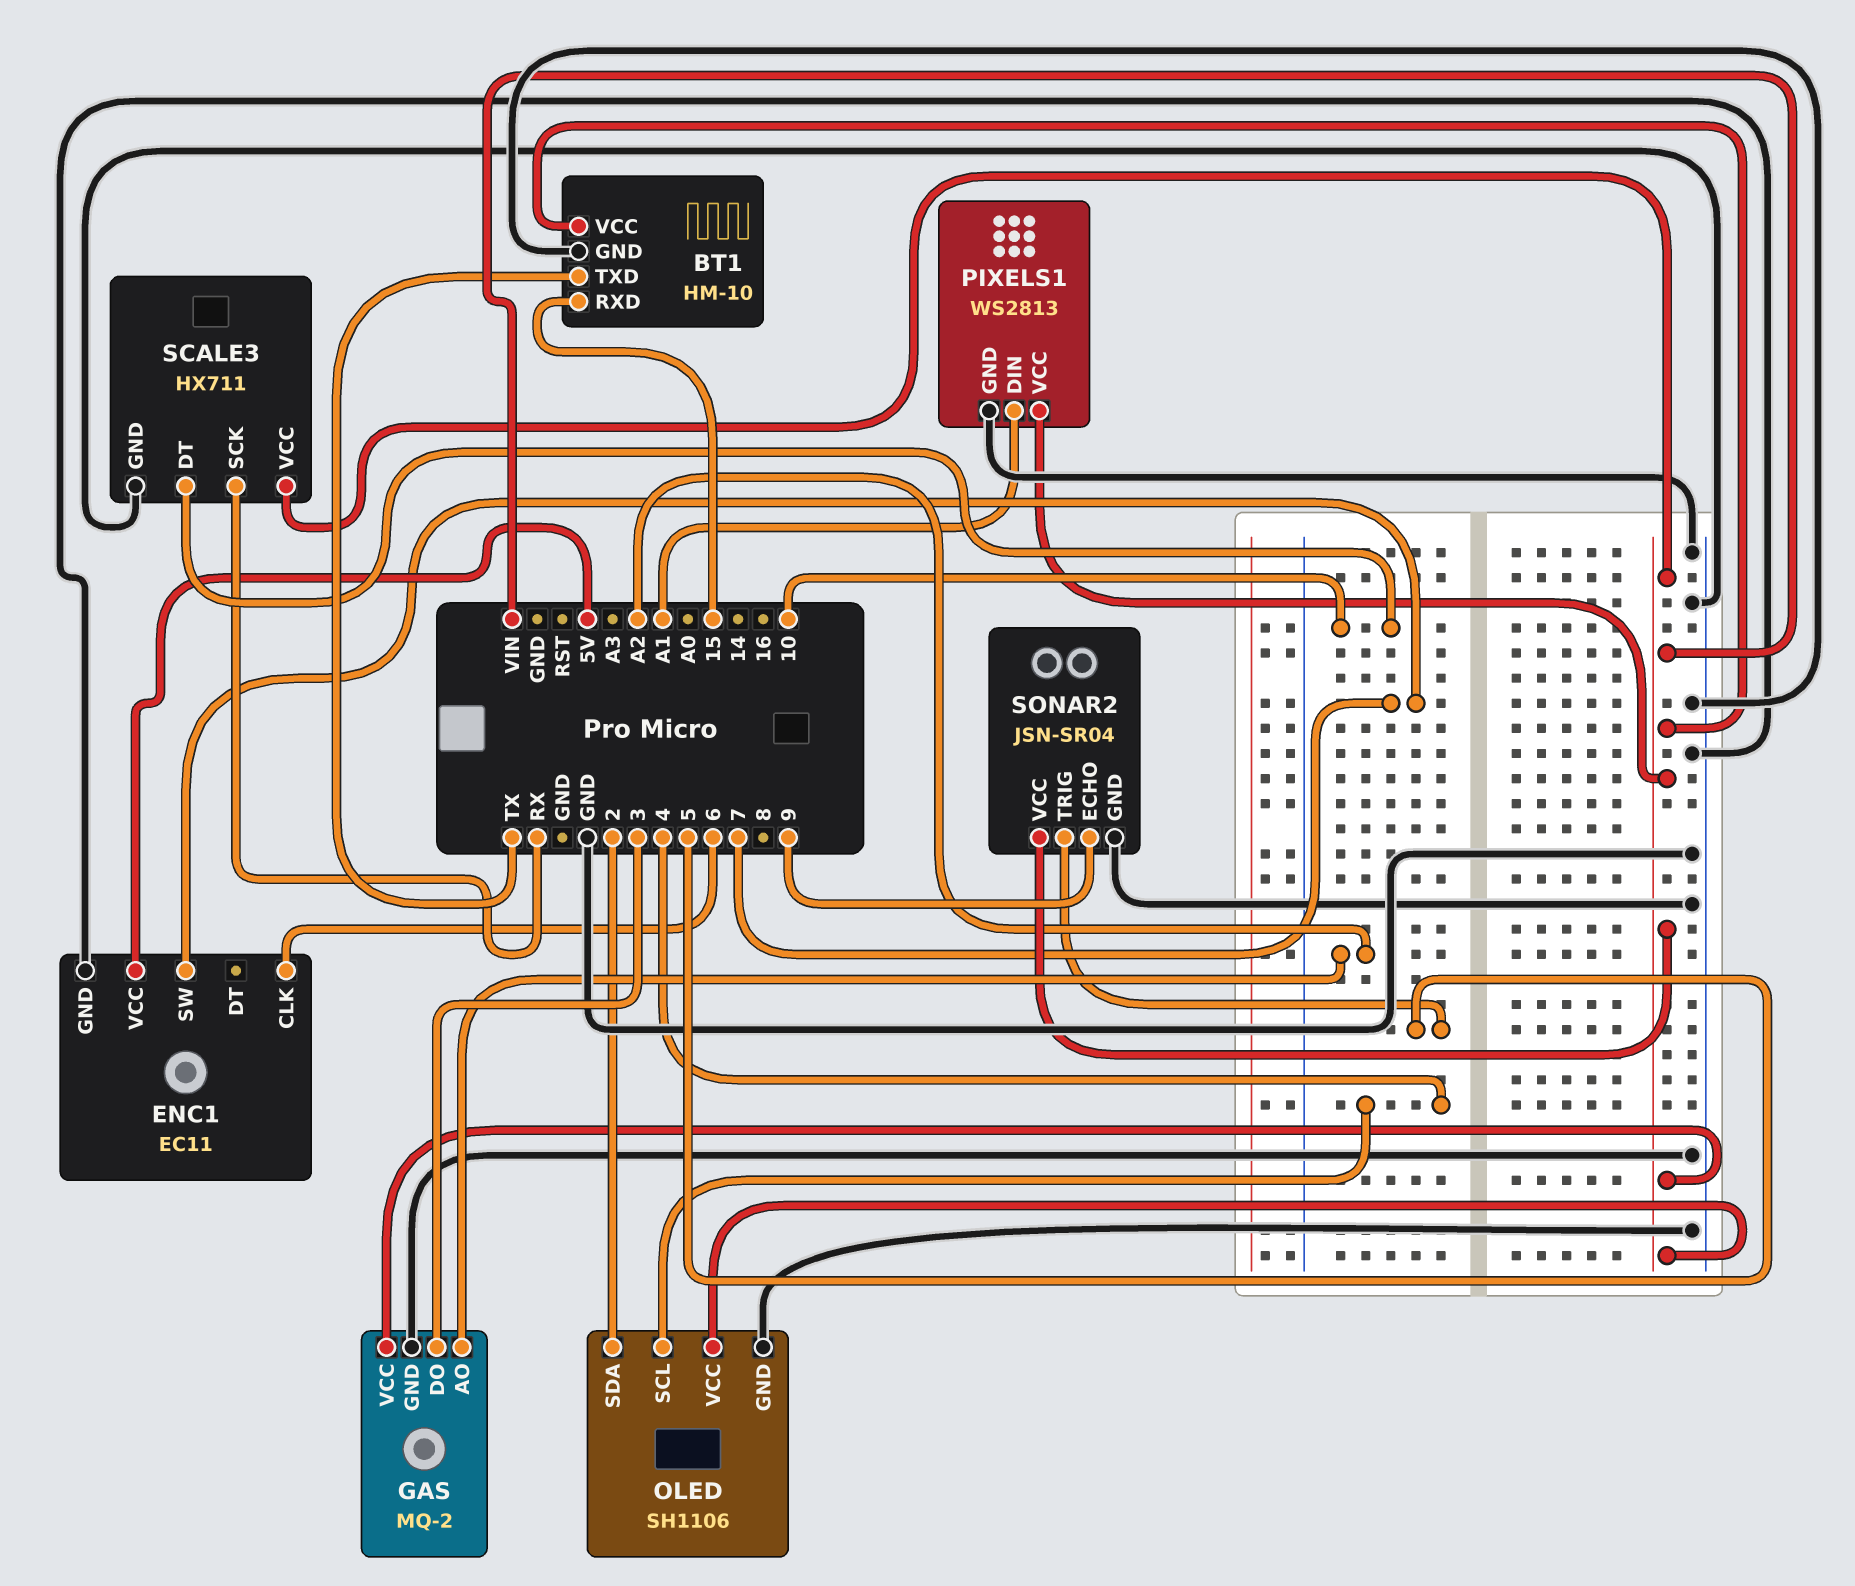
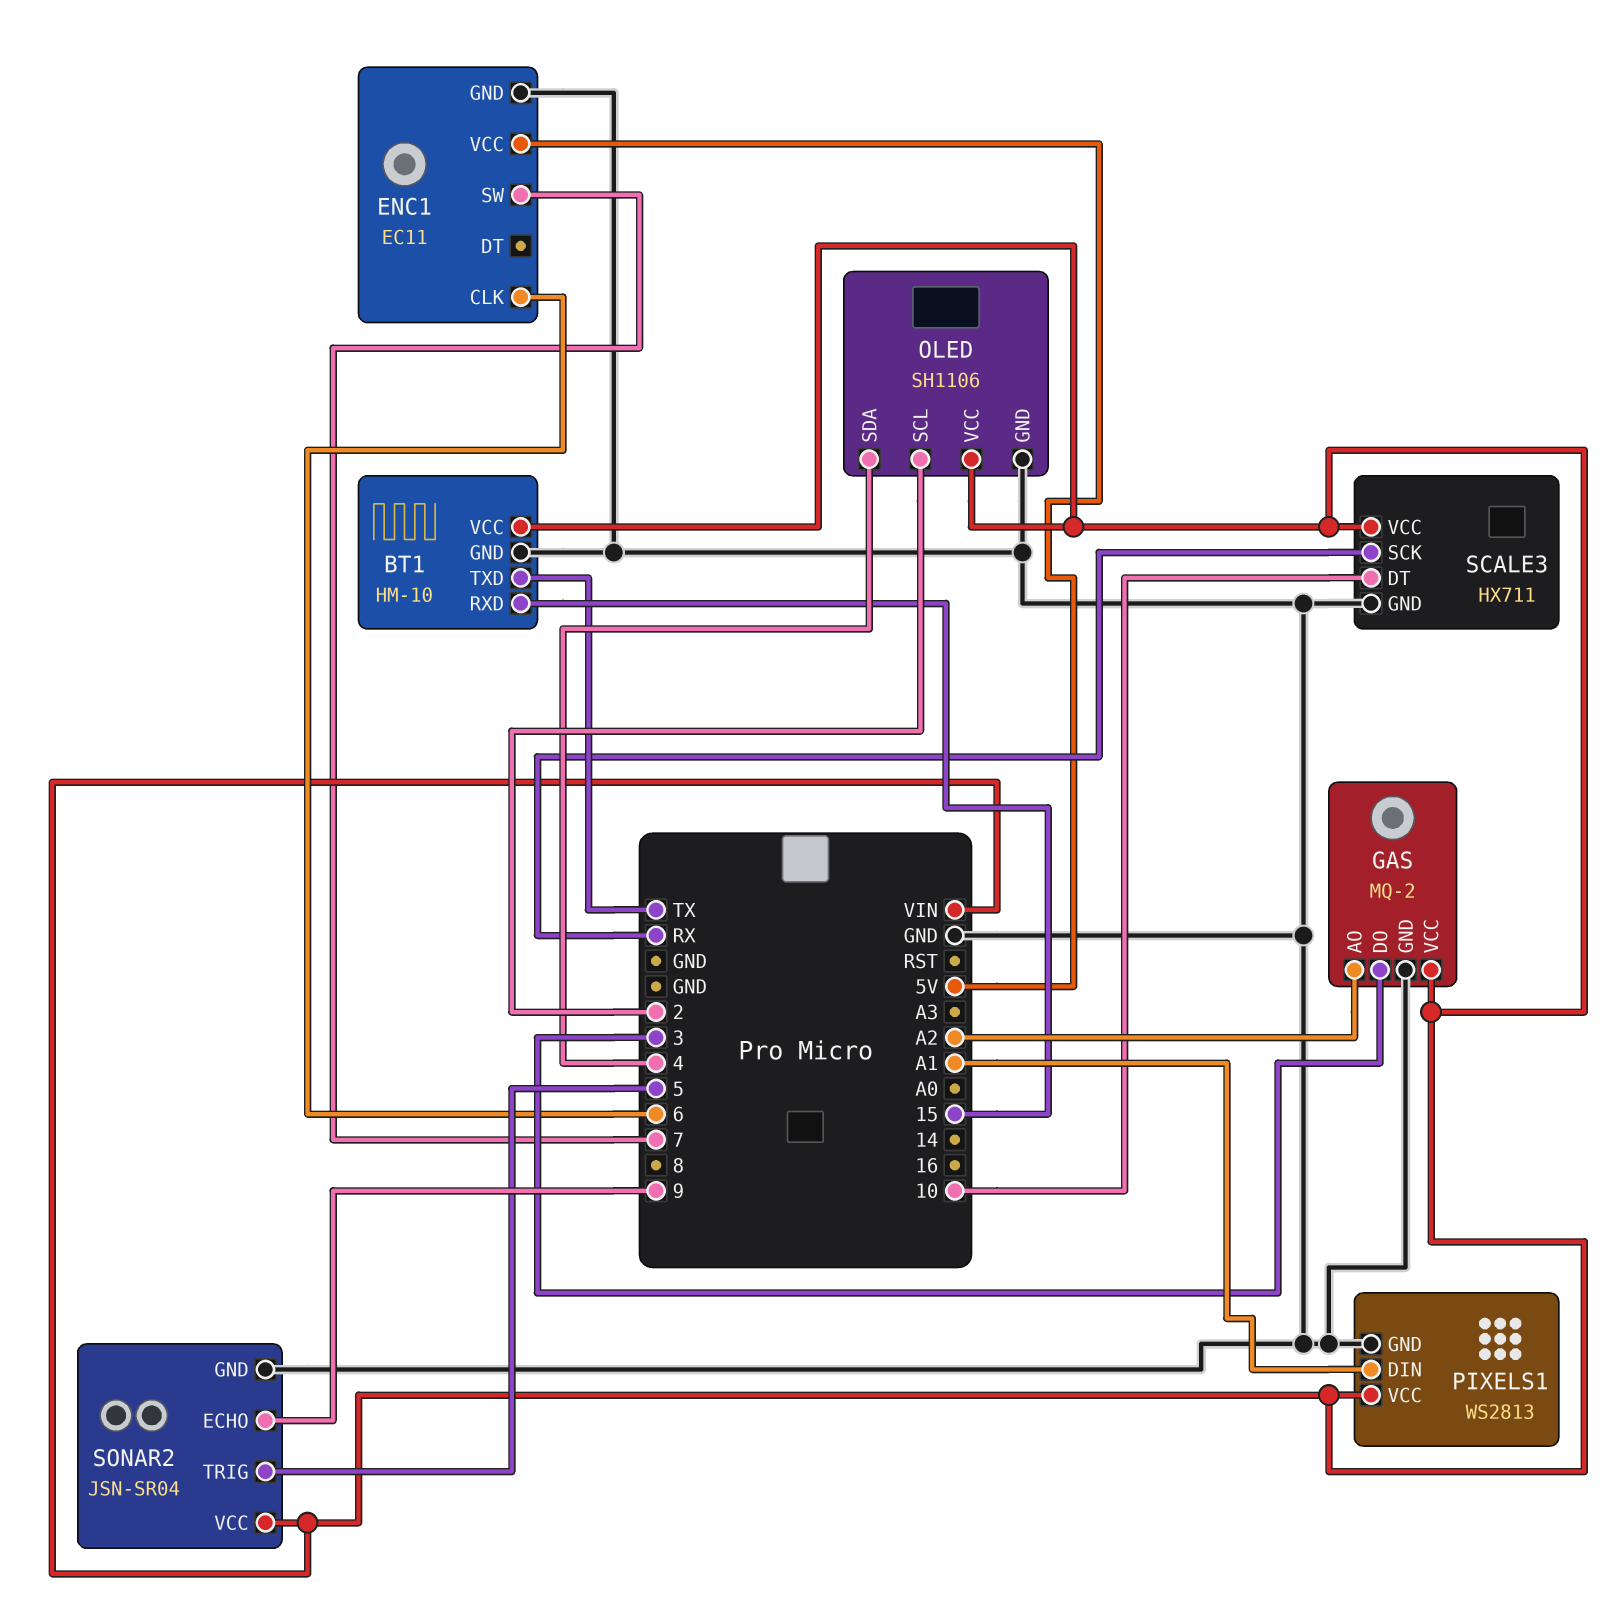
OLED pin SCL: 4 -> 2
OLED pin SDA: 2 -> 4

